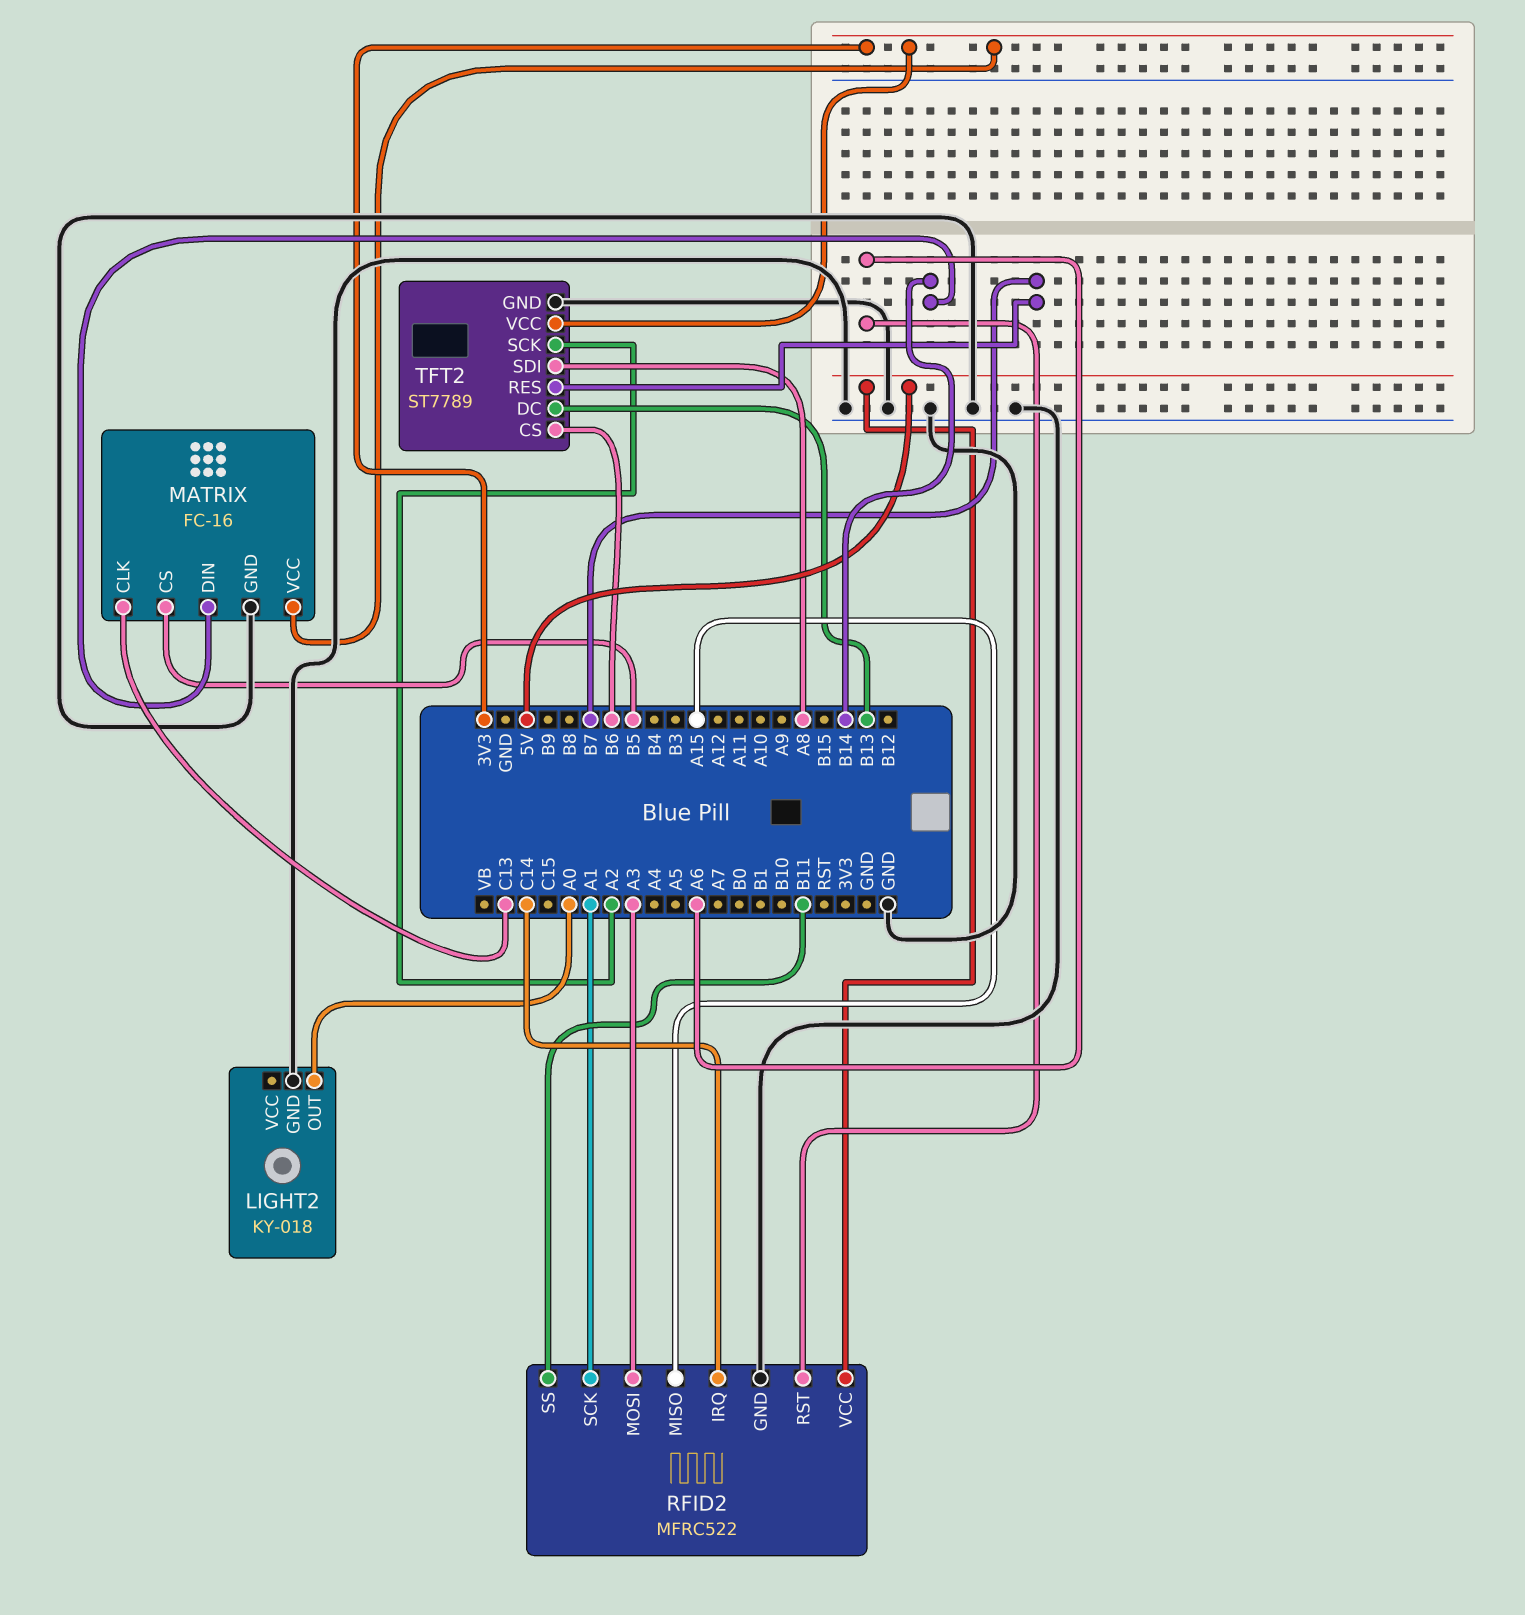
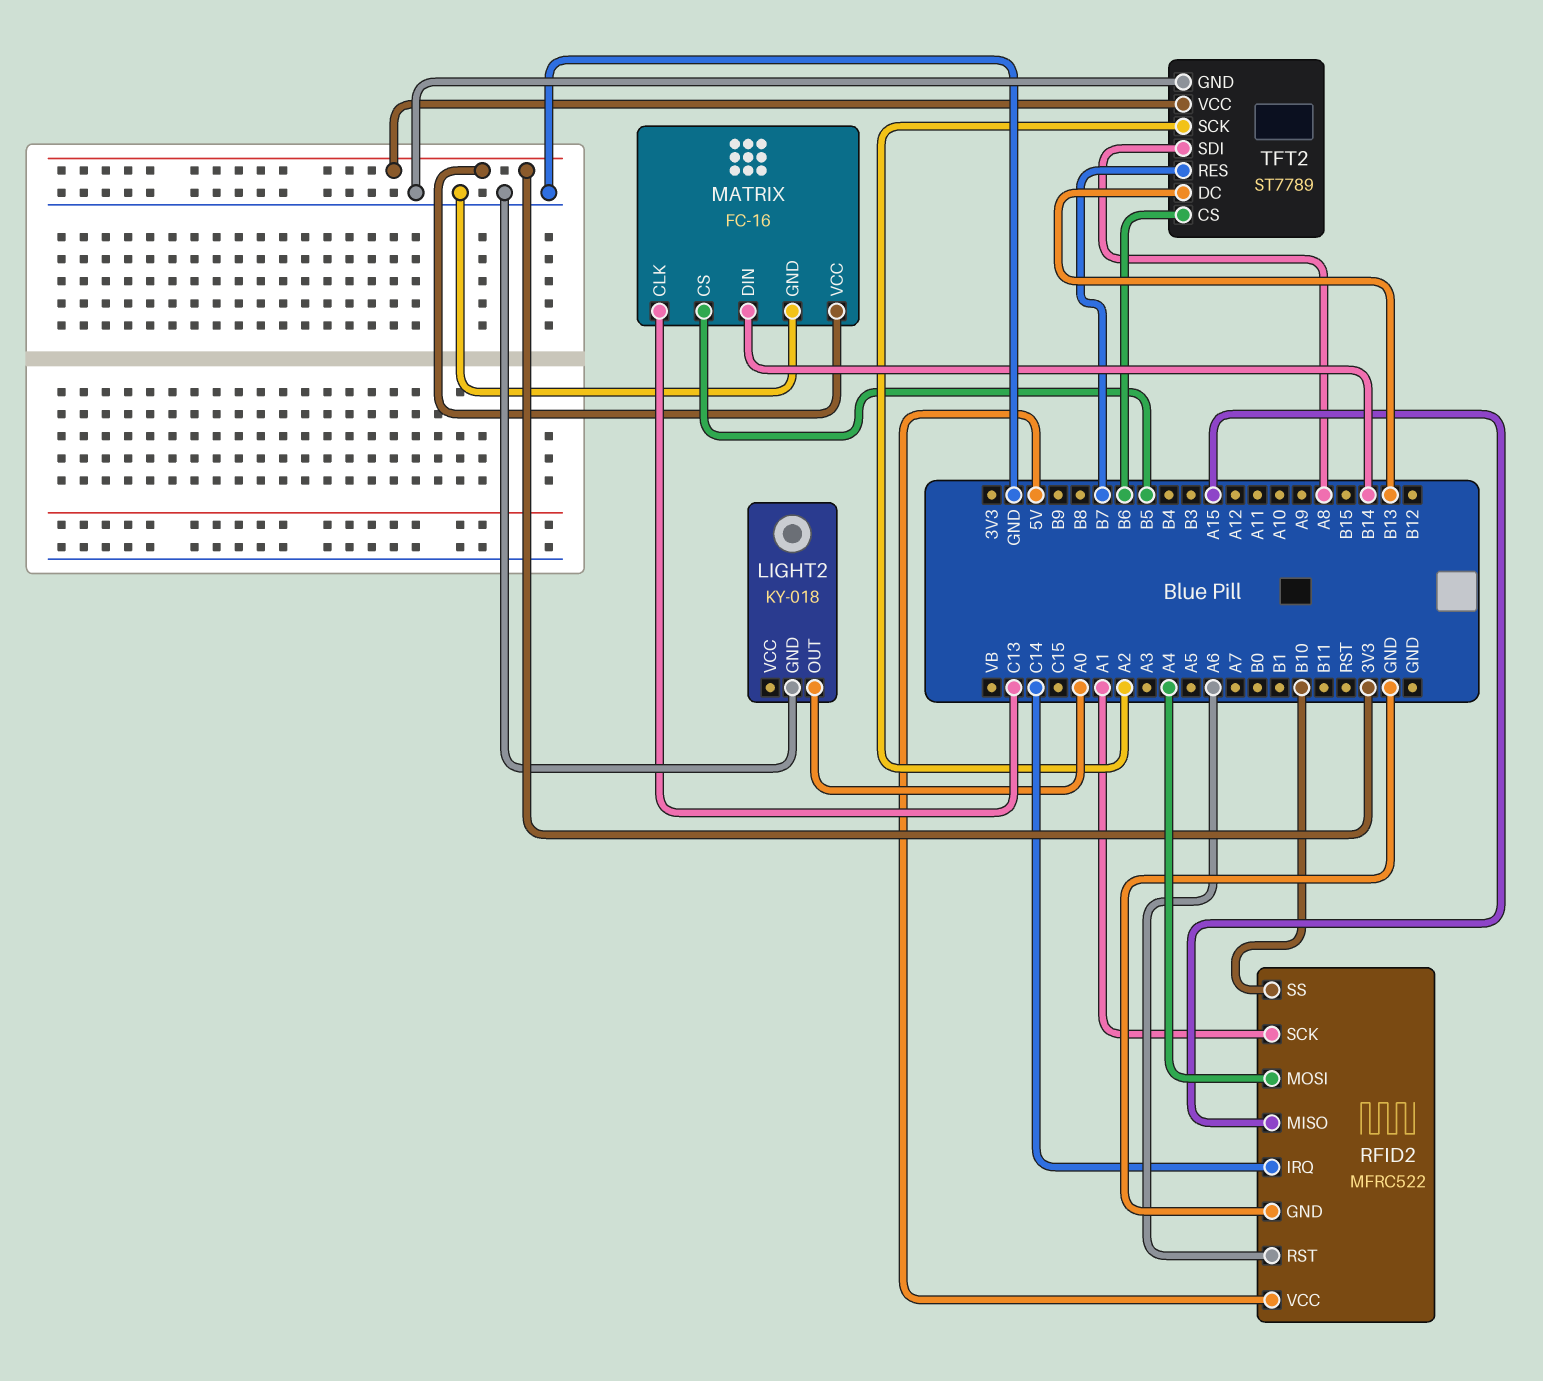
RFID2 pin MOSI: A3 -> A4
RFID2 pin SS: B11 -> B10

